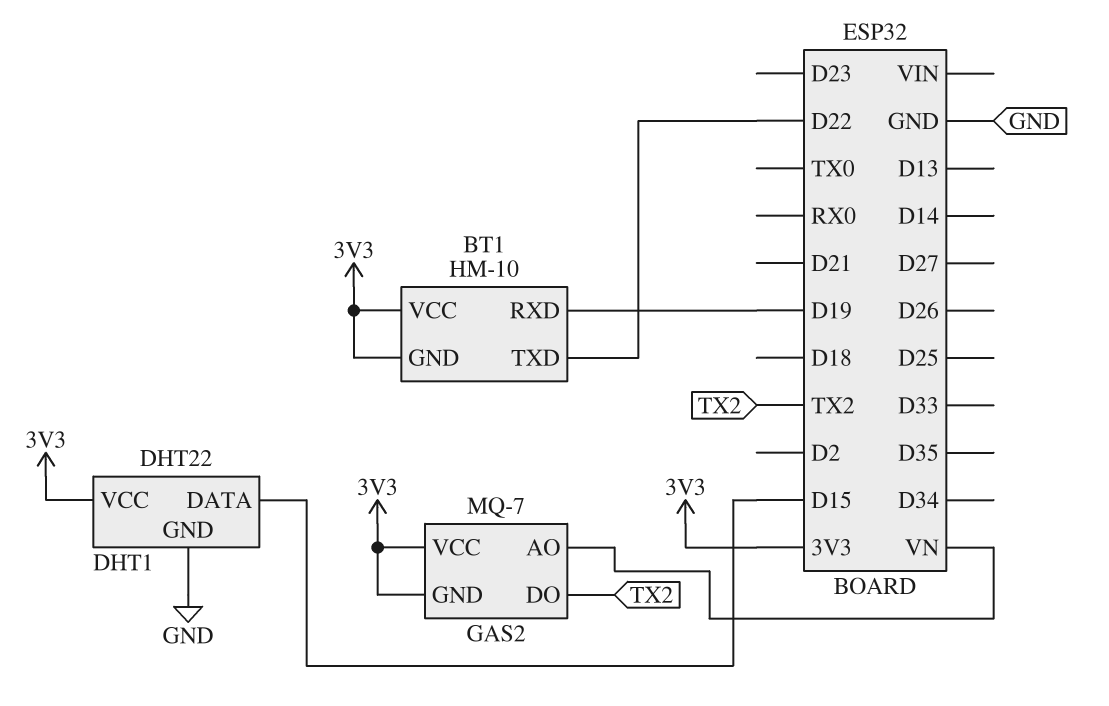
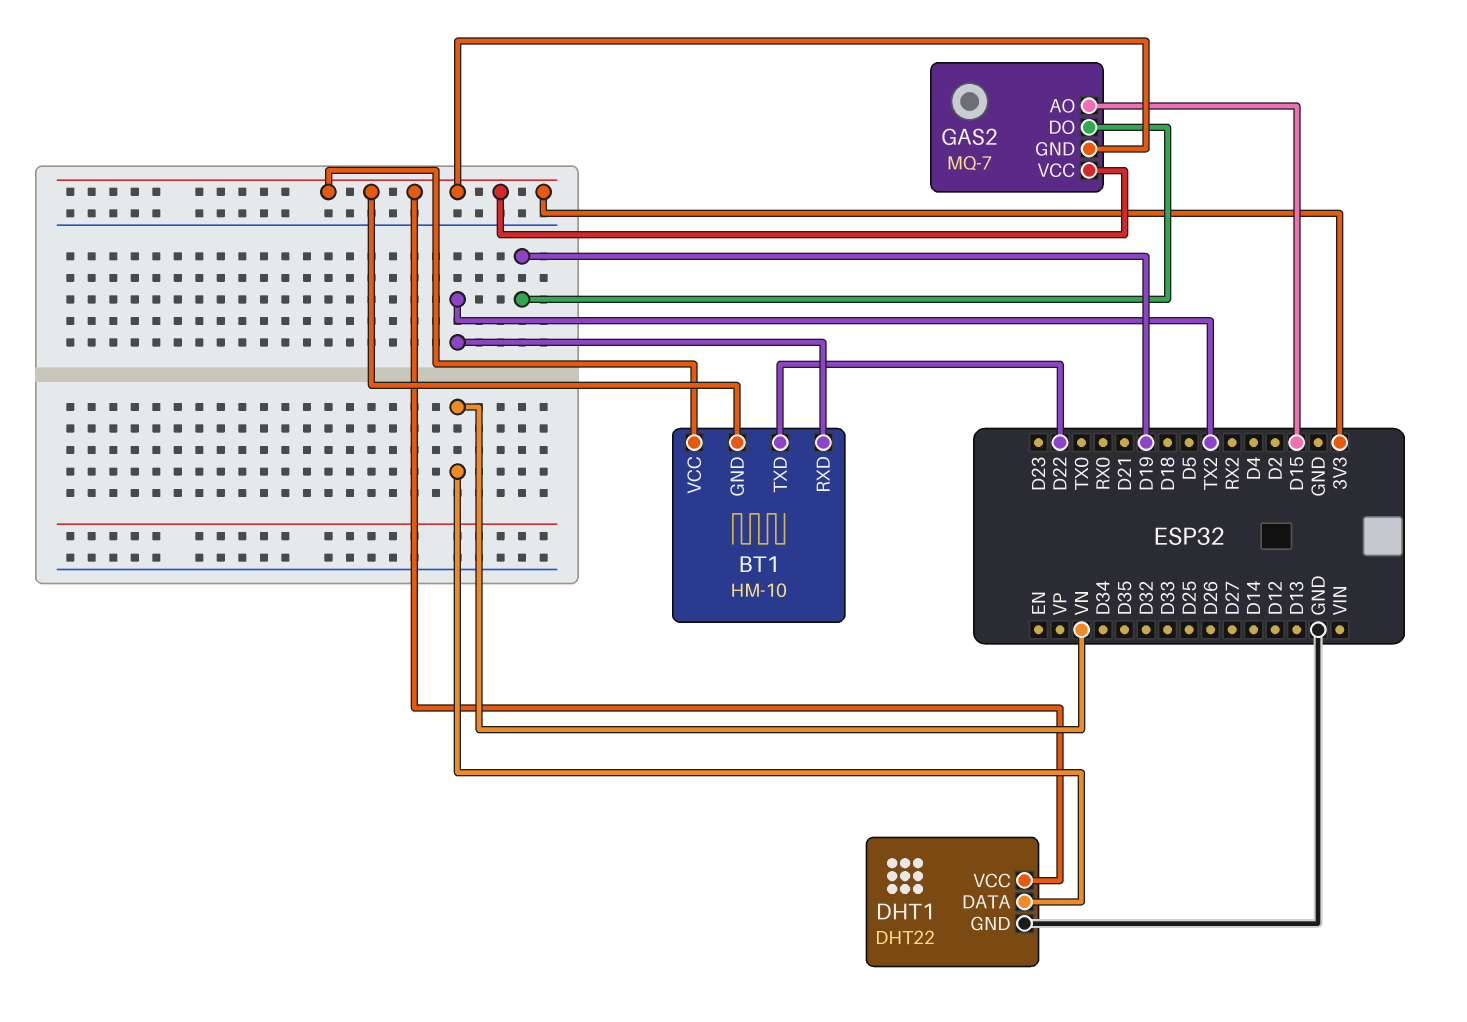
BT1 pin RXD: D19 -> TX2
DHT1 pin DATA: D15 -> VN
GAS2 pin AO: VN -> D15
GAS2 pin DO: TX2 -> D19

